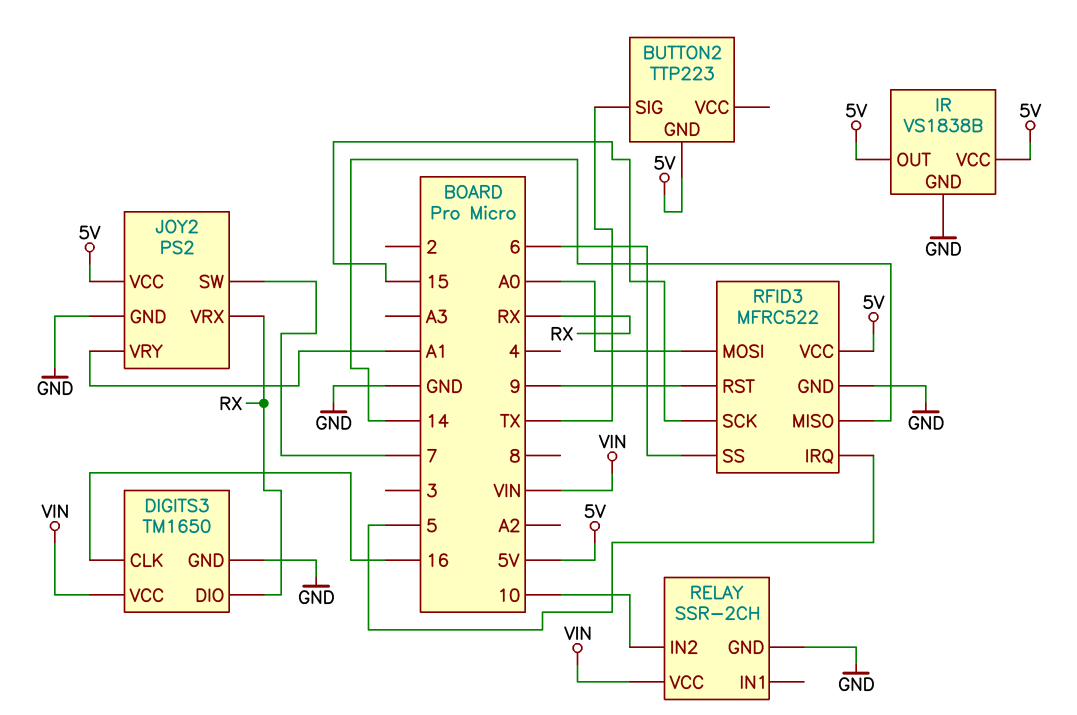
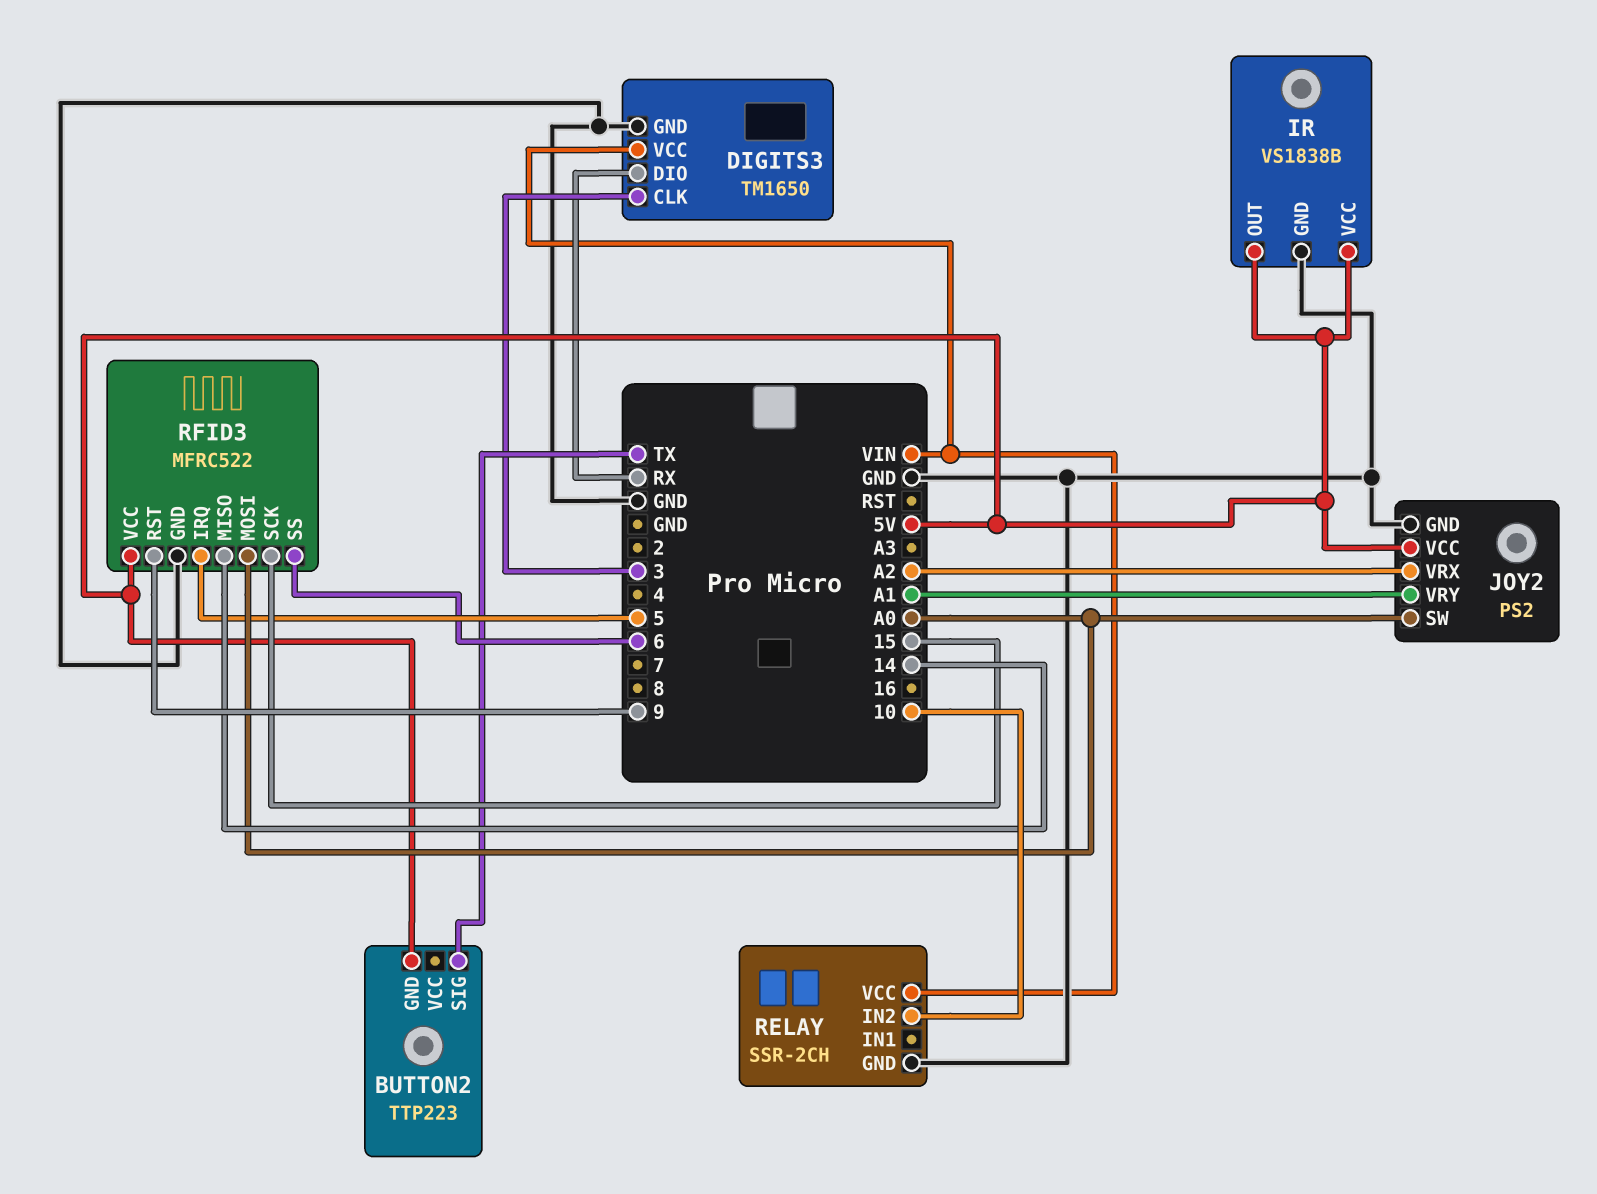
DIGITS3 pin CLK: 16 -> 3
JOY2 pin SW: 7 -> A0
JOY2 pin VRX: RX -> A2

